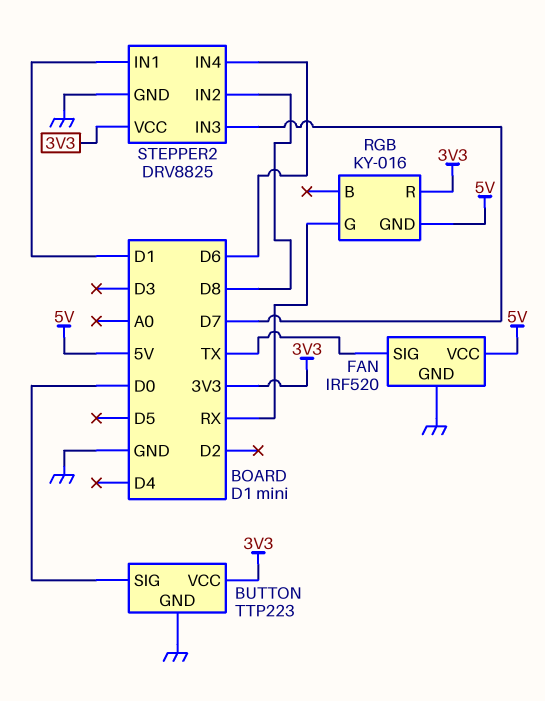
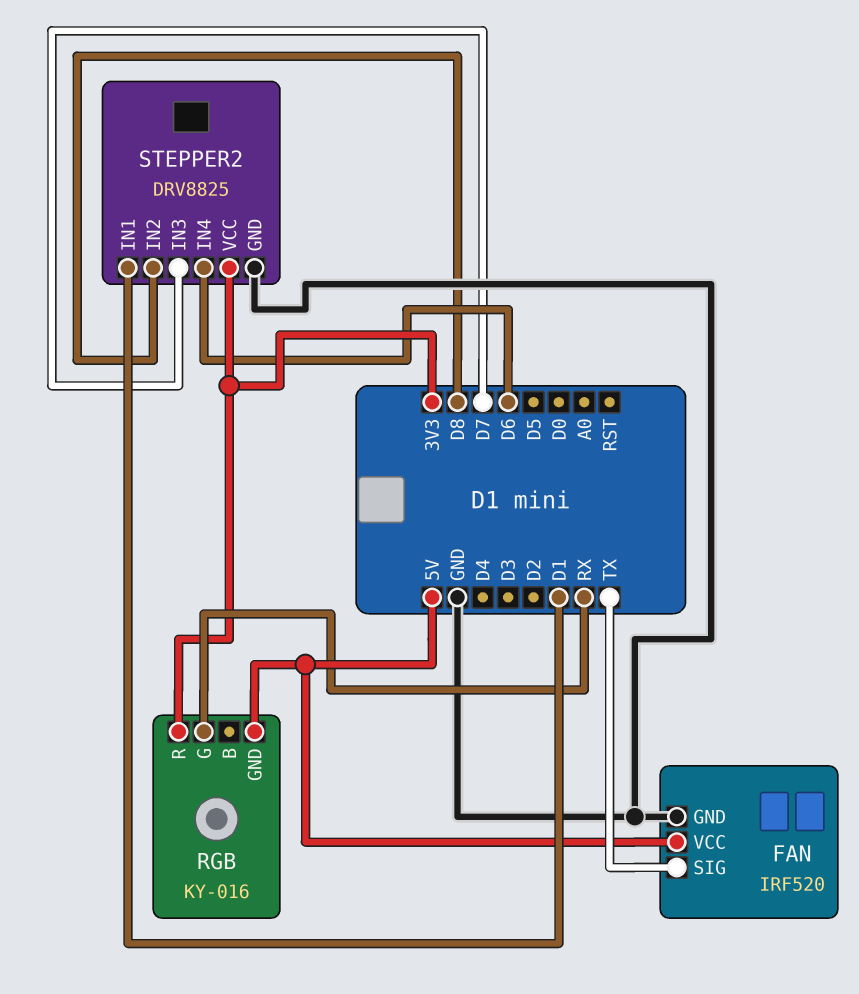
BUTTON: TTP223 -> none
BUTTON pin GND: GND -> none
BUTTON pin SIG: D0 -> none
BUTTON pin VCC: 3V3 -> none

